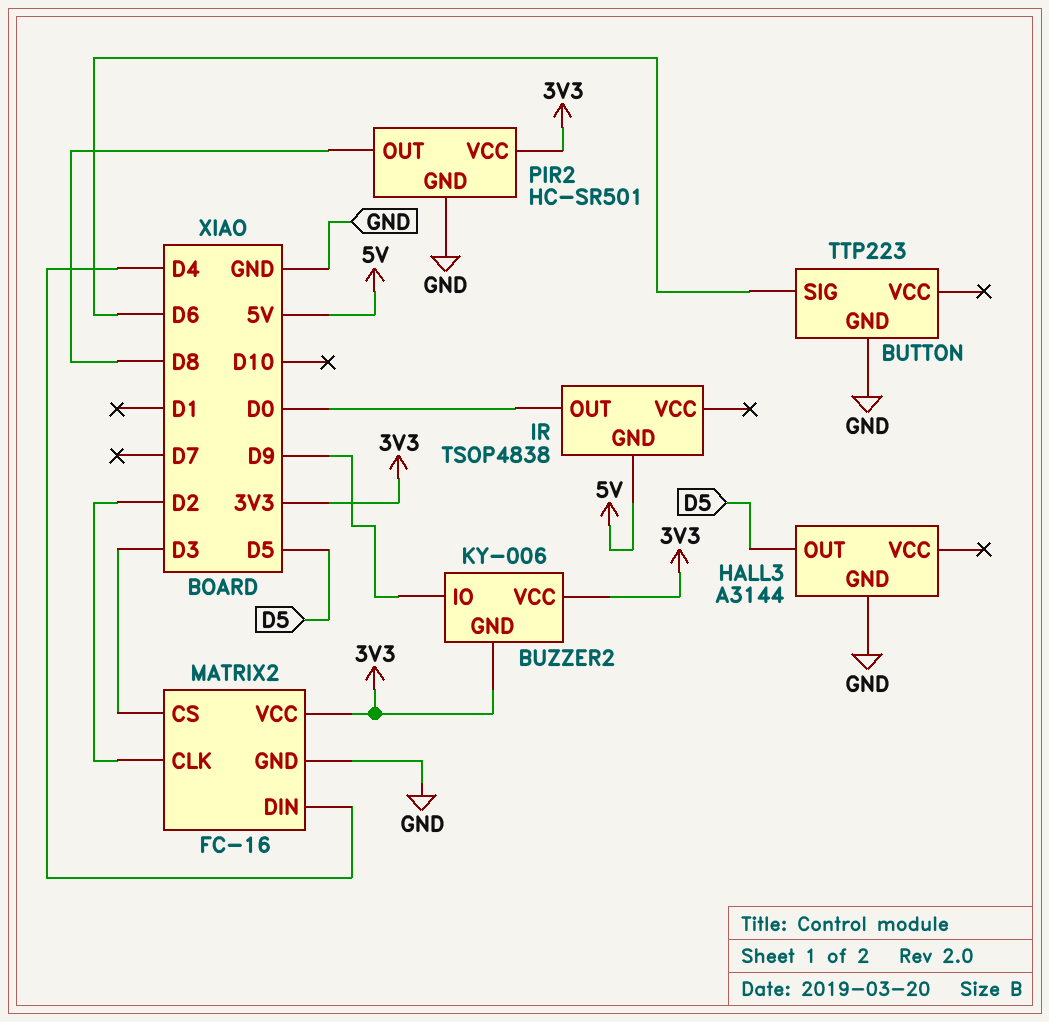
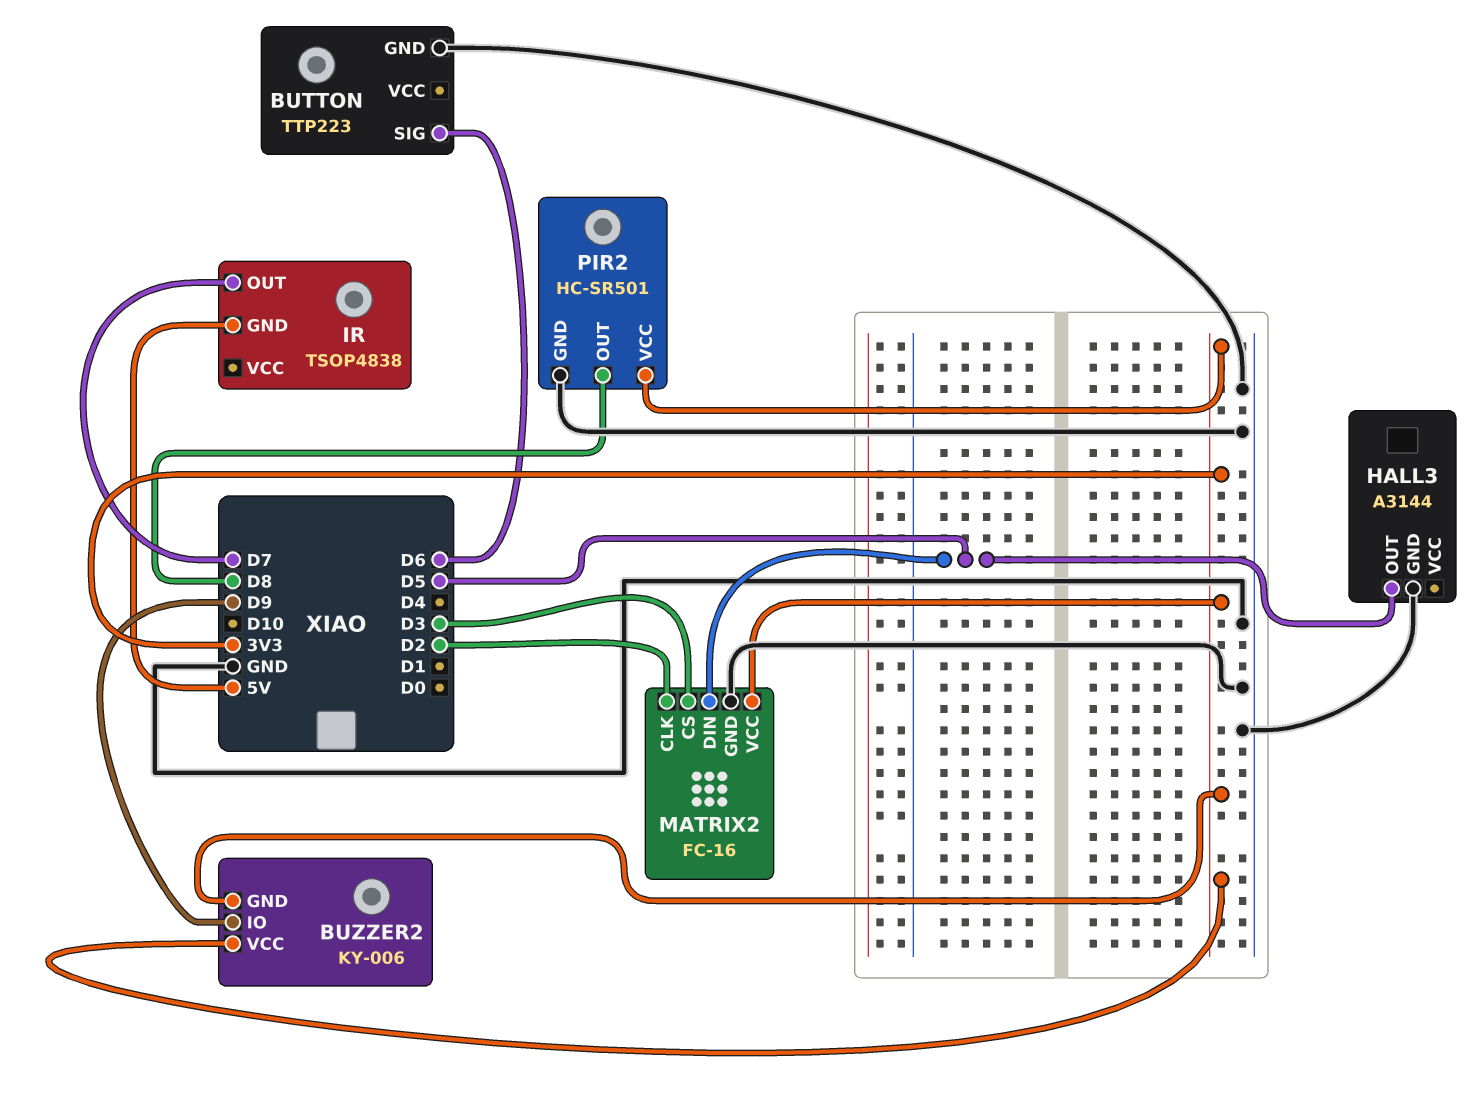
IR pin OUT: D0 -> D7
MATRIX2 pin DIN: D4 -> D5

